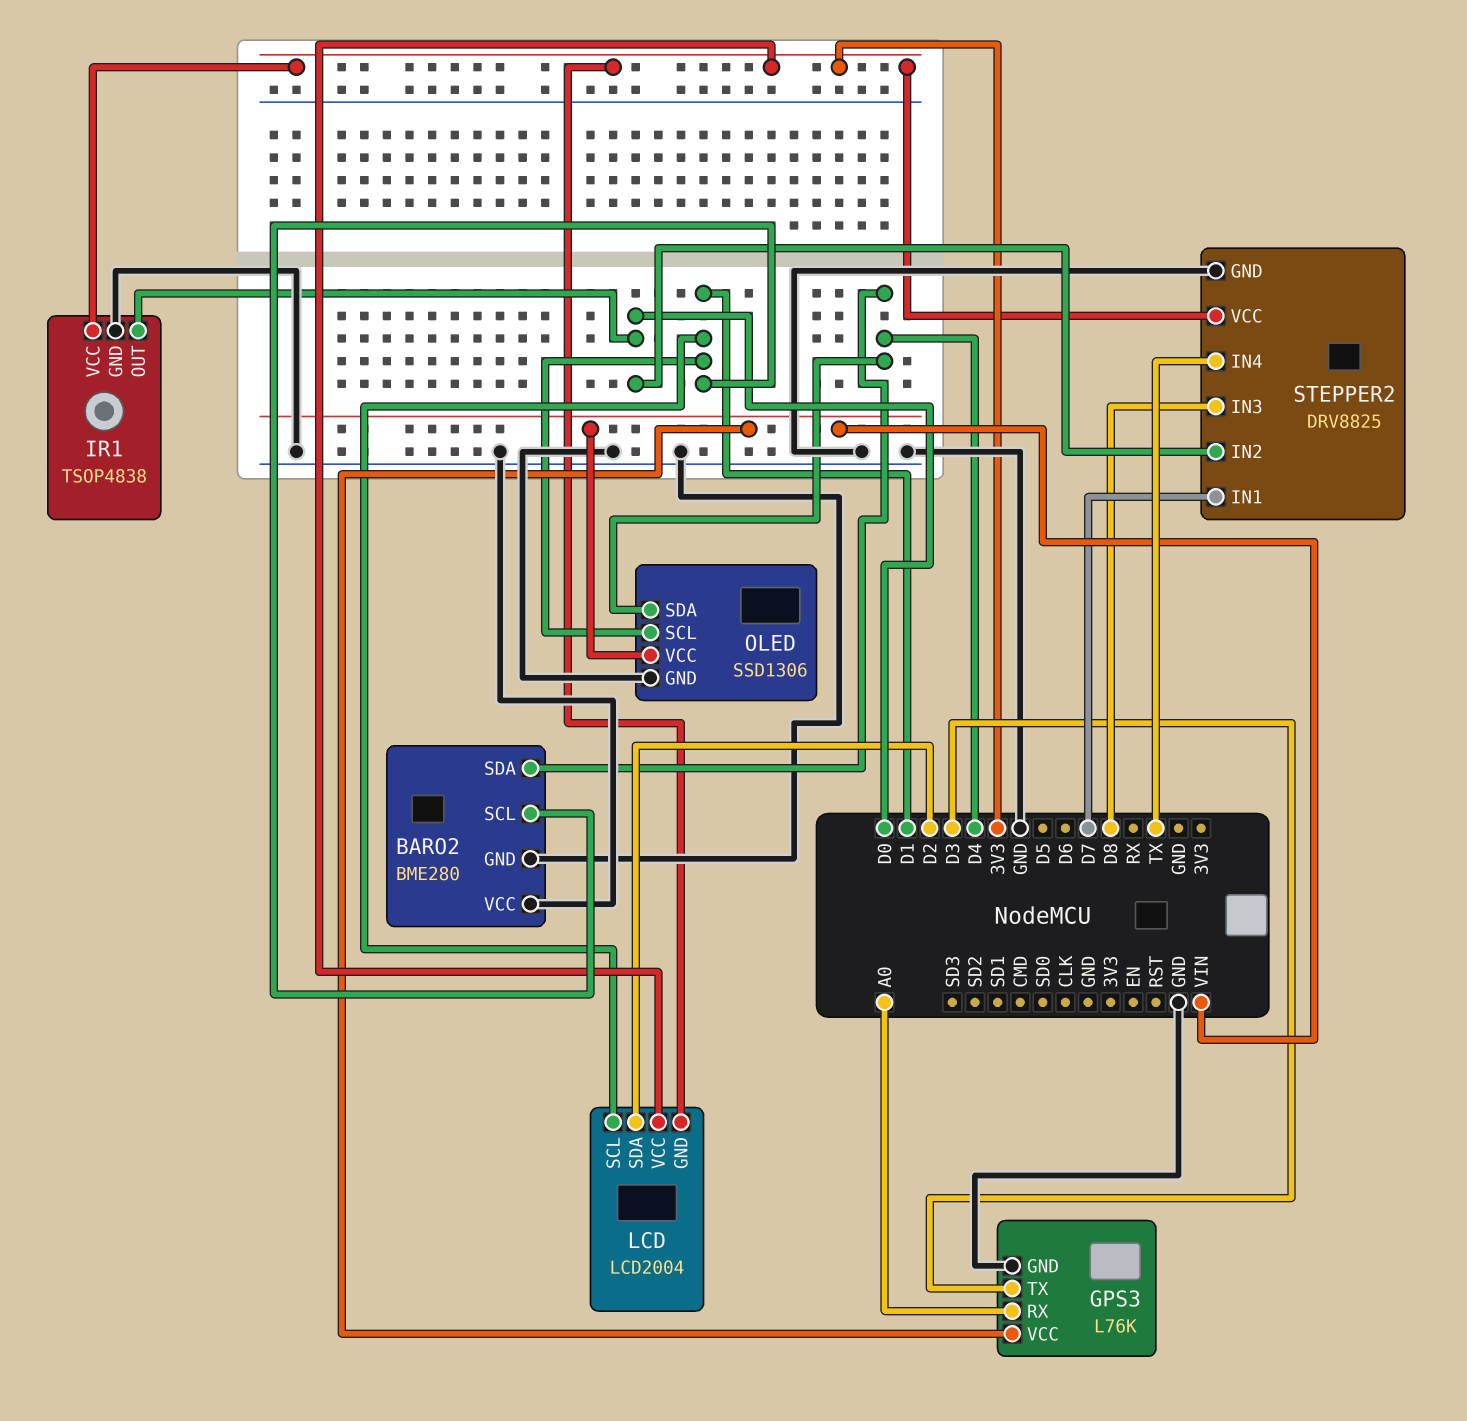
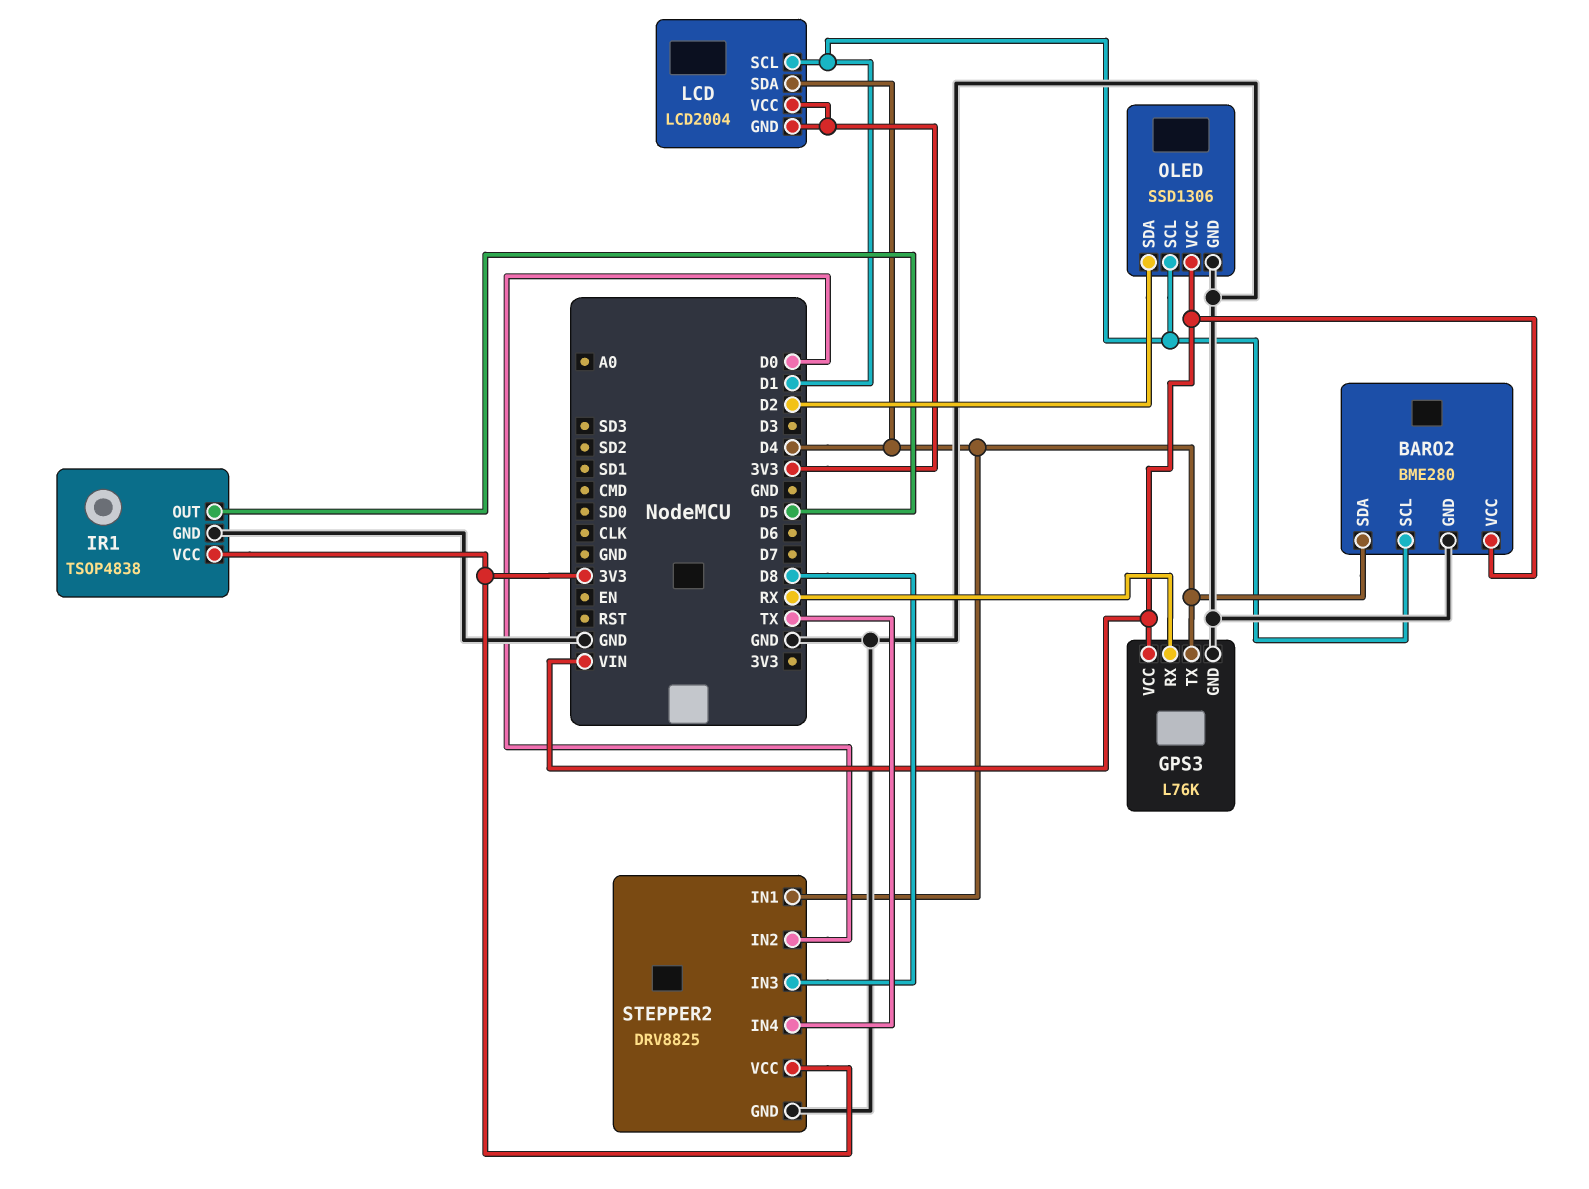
BARO2 pin VCC: GND -> VIN
GPS3 pin RX: A0 -> RX
GPS3 pin TX: D3 -> D4
IR1 pin OUT: D0 -> D5
LCD pin SDA: D2 -> D4
OLED pin SDA: D4 -> D2
STEPPER2 pin IN1: D7 -> D4

